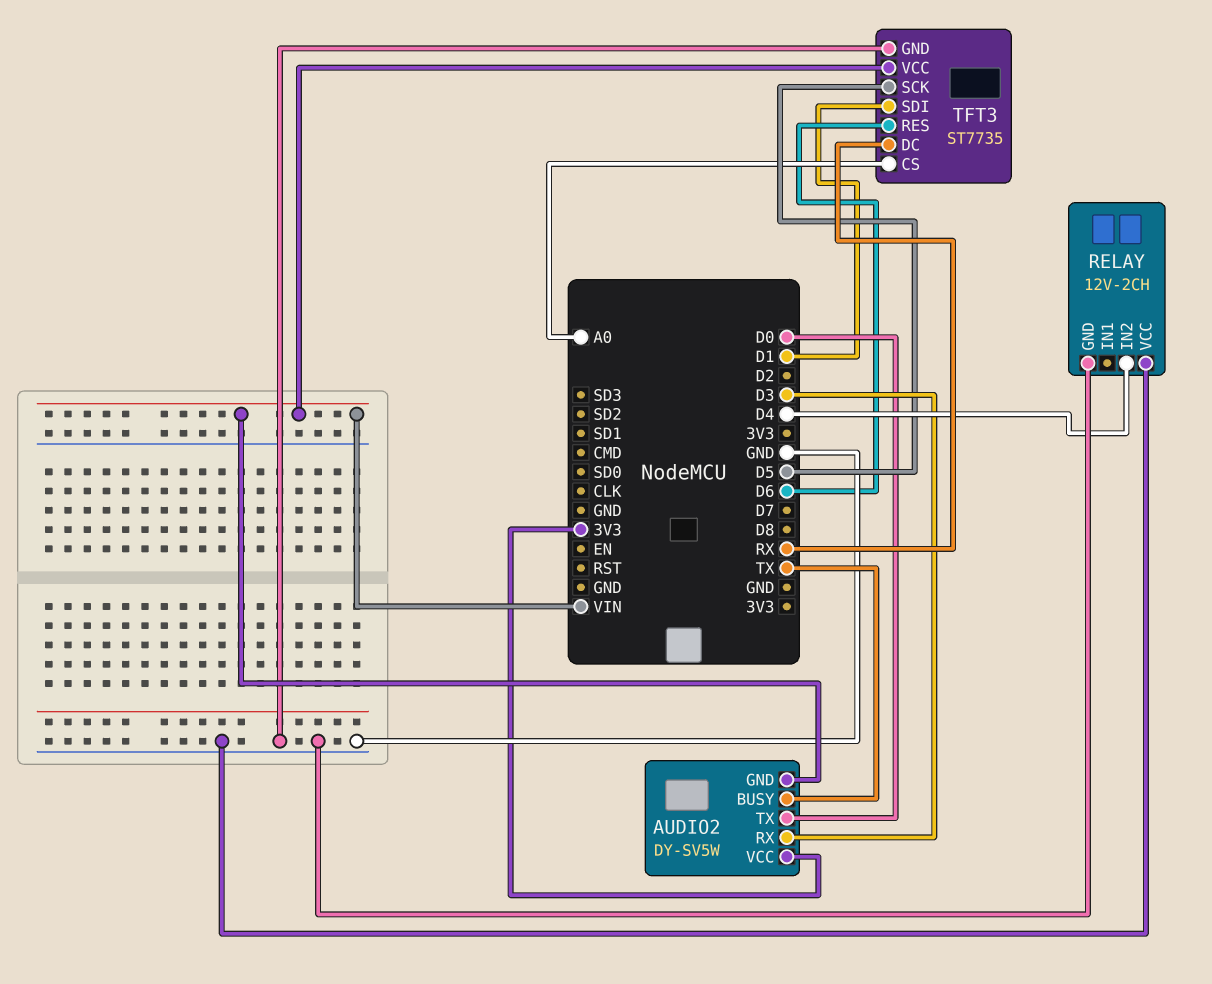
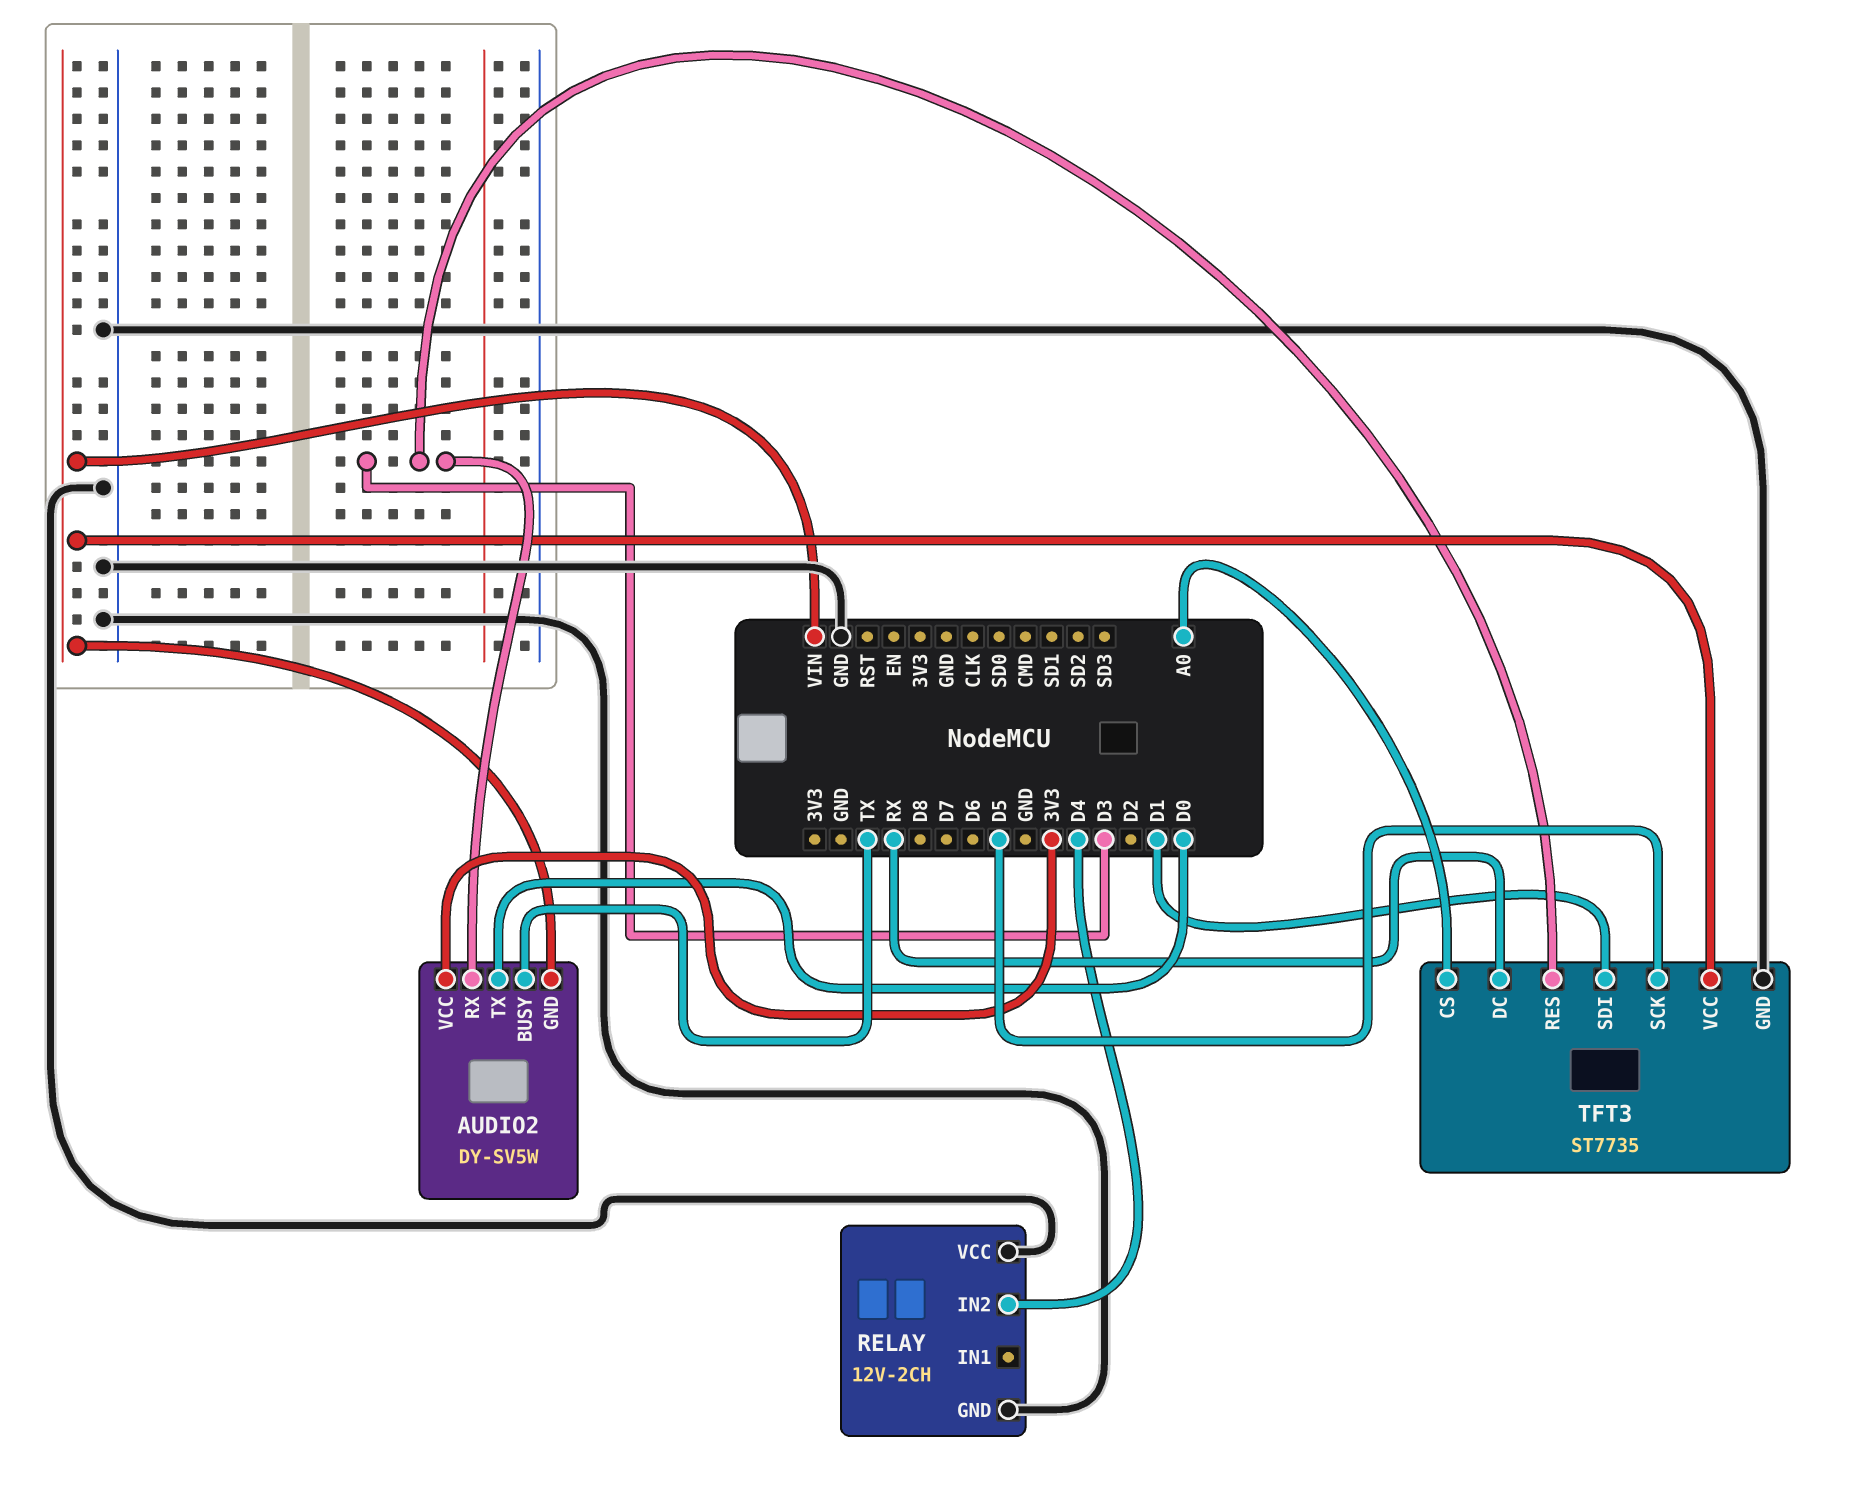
TFT3 pin RES: D6 -> D3

